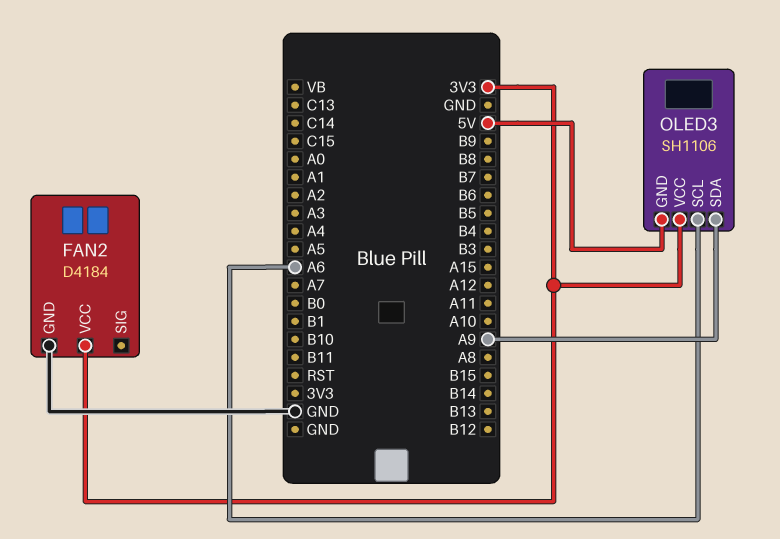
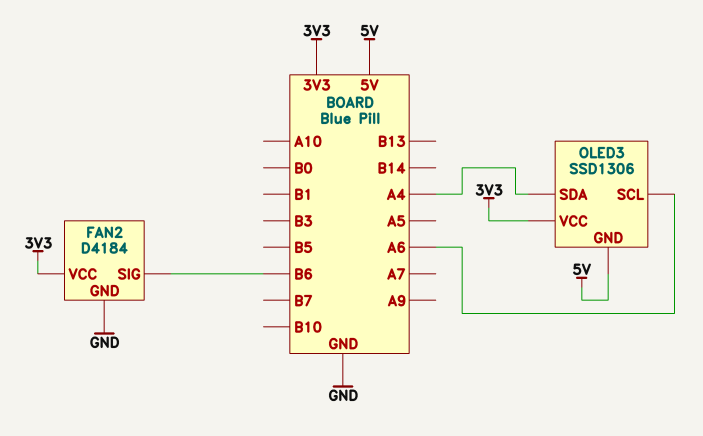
FAN2 pin SIG: none -> B6
OLED3: SH1106 -> SSD1306
OLED3 pin SDA: A9 -> A4

